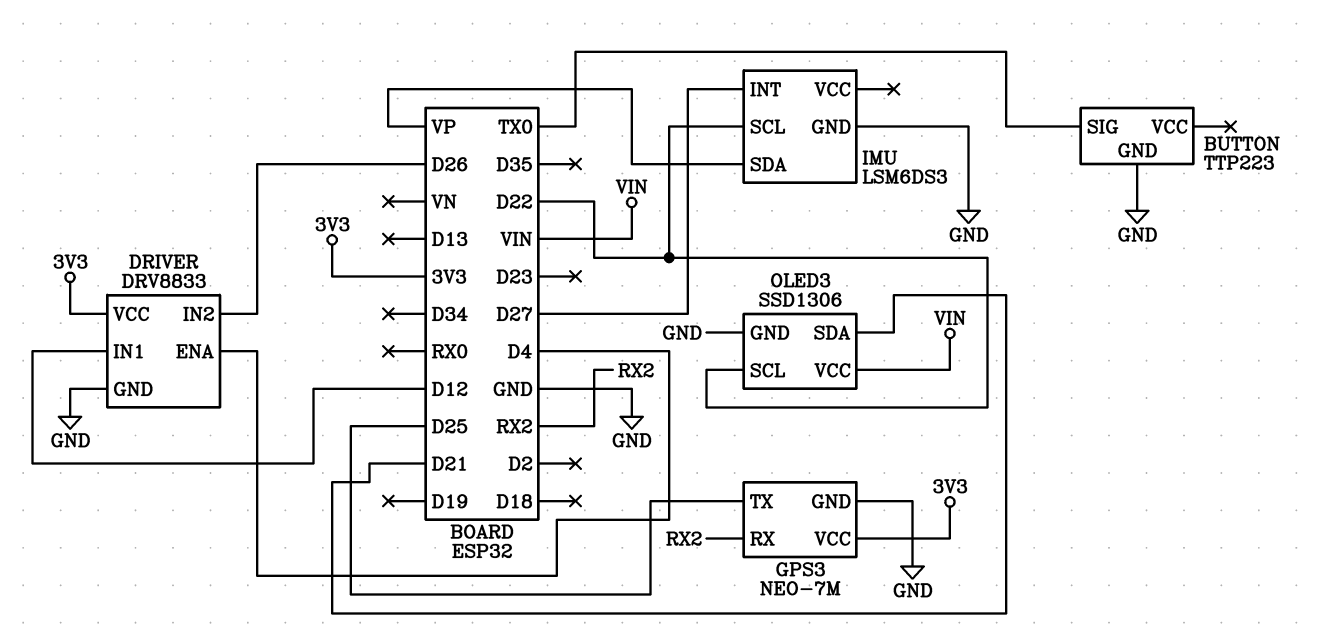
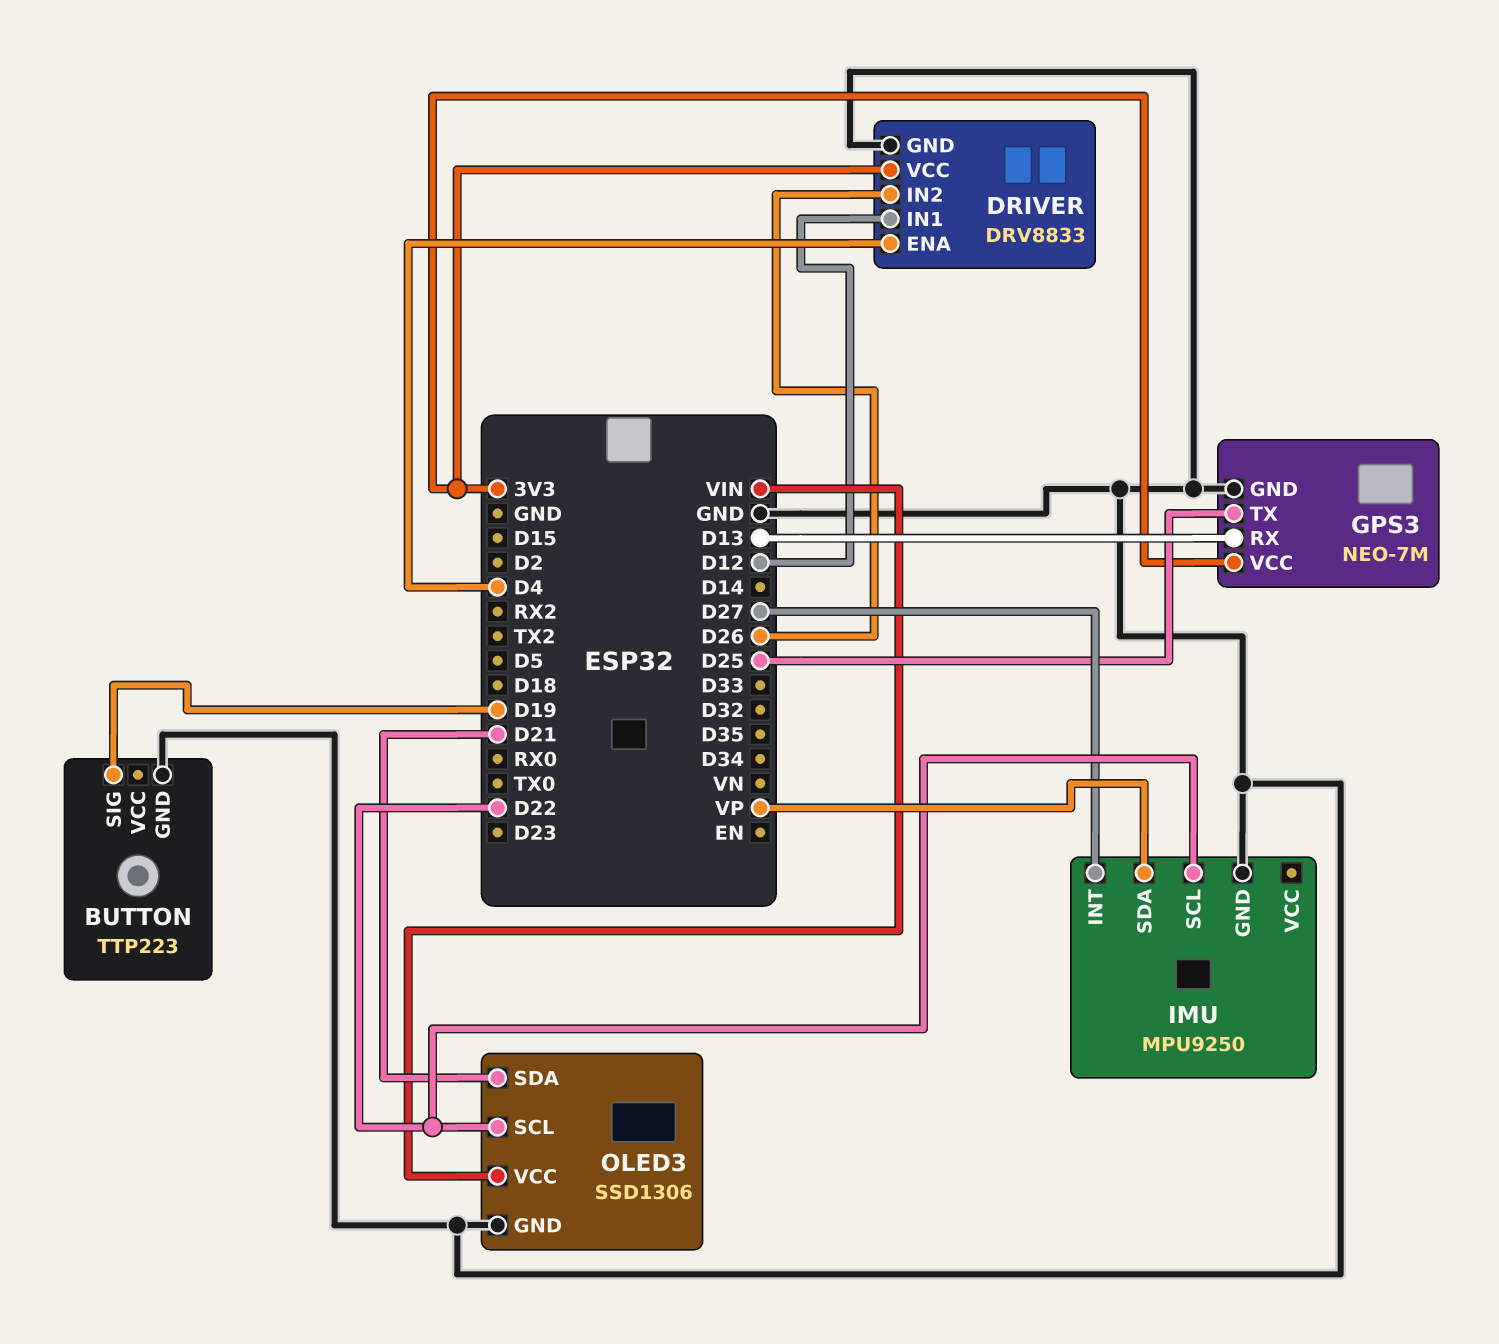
BUTTON pin SIG: TX0 -> D19
GPS3 pin RX: RX2 -> D13
IMU: LSM6DS3 -> MPU9250

